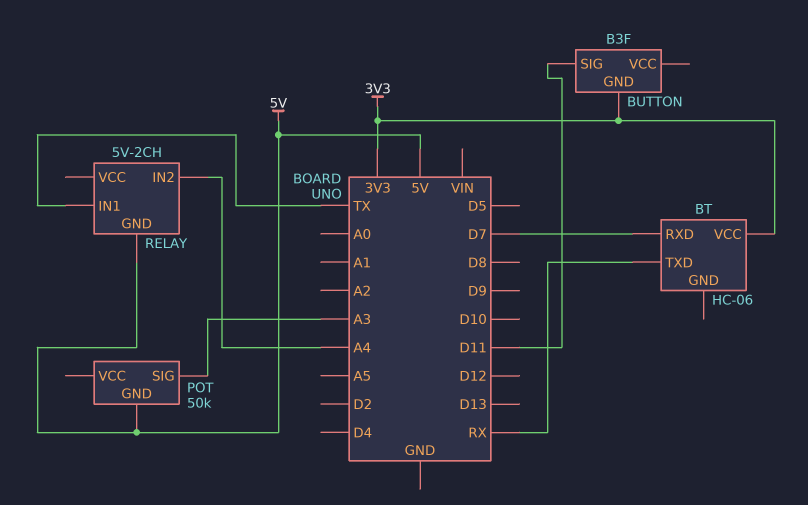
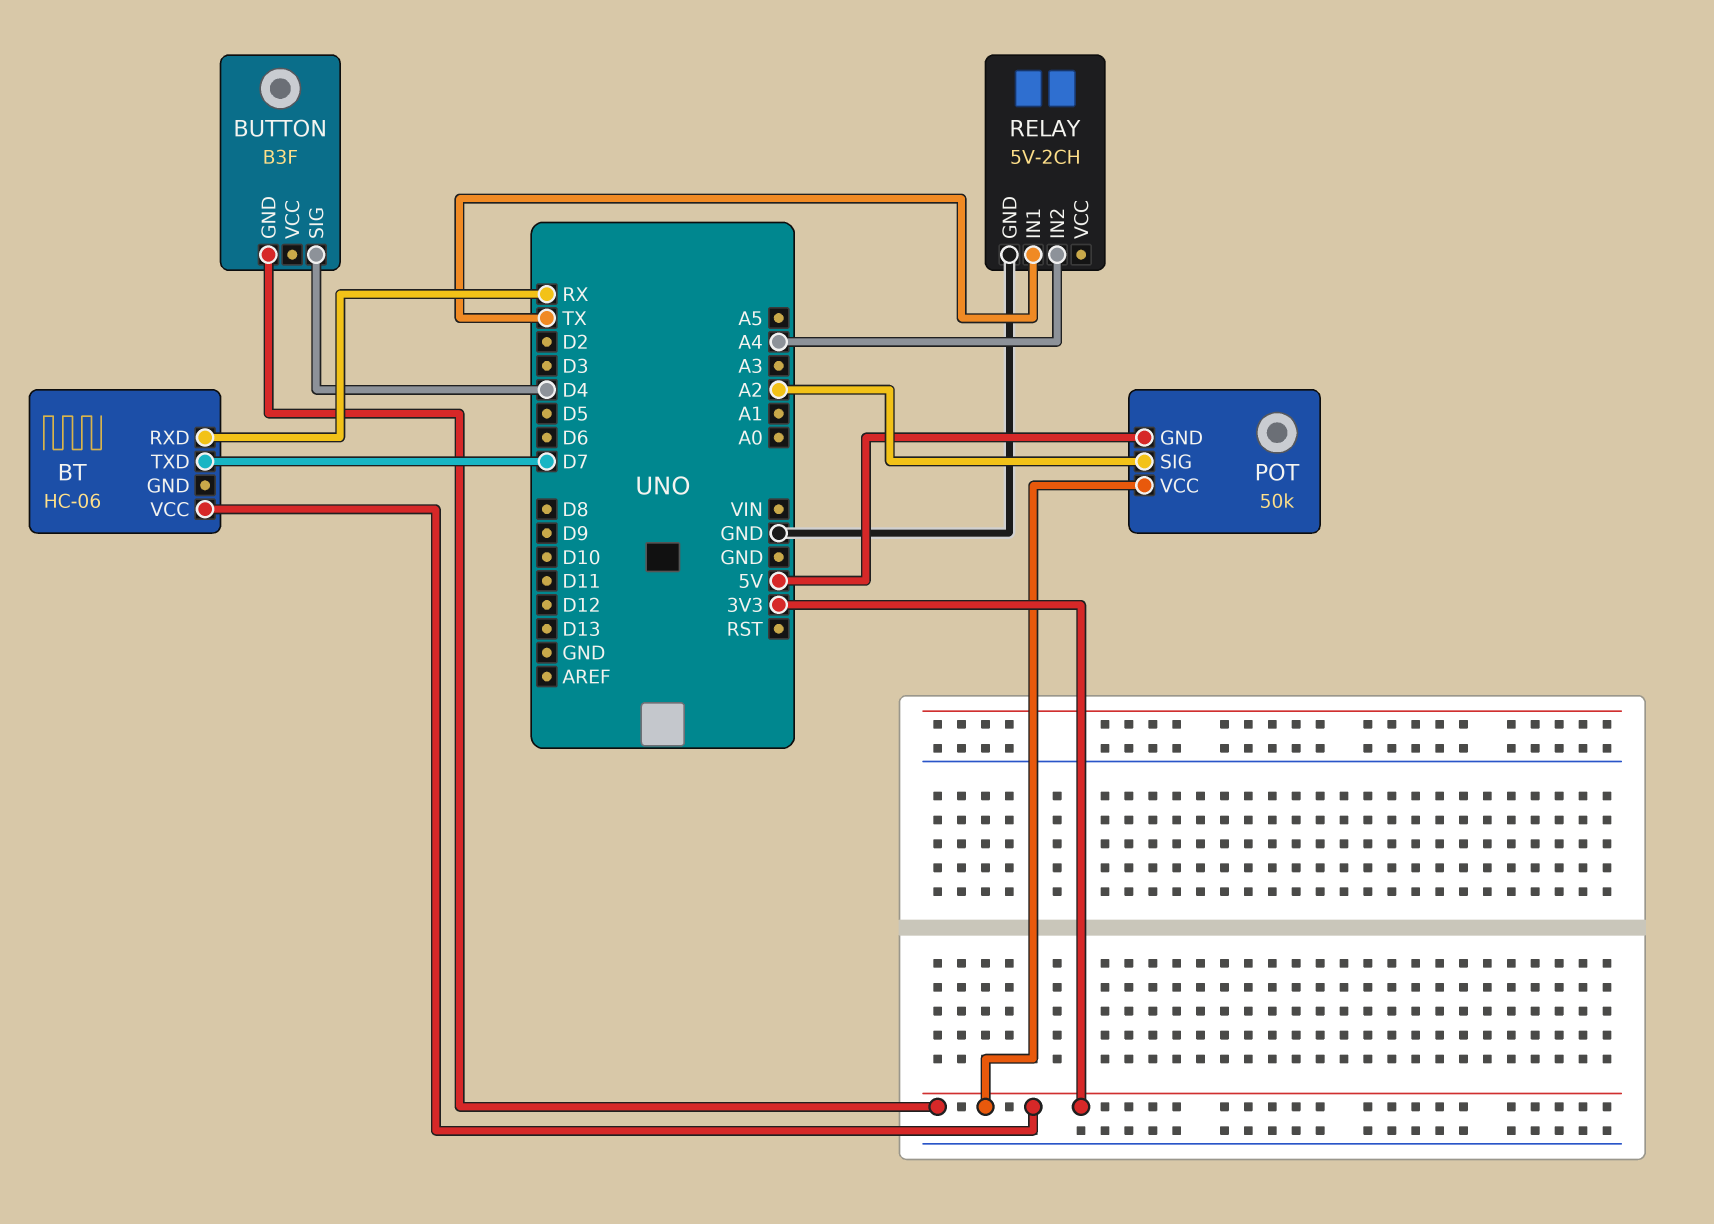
BT pin RXD: D7 -> RX
BT pin TXD: RX -> D7
BUTTON pin SIG: D11 -> D4
POT pin SIG: A3 -> A2
POT pin VCC: none -> 3V3
RELAY pin GND: 5V -> GND

